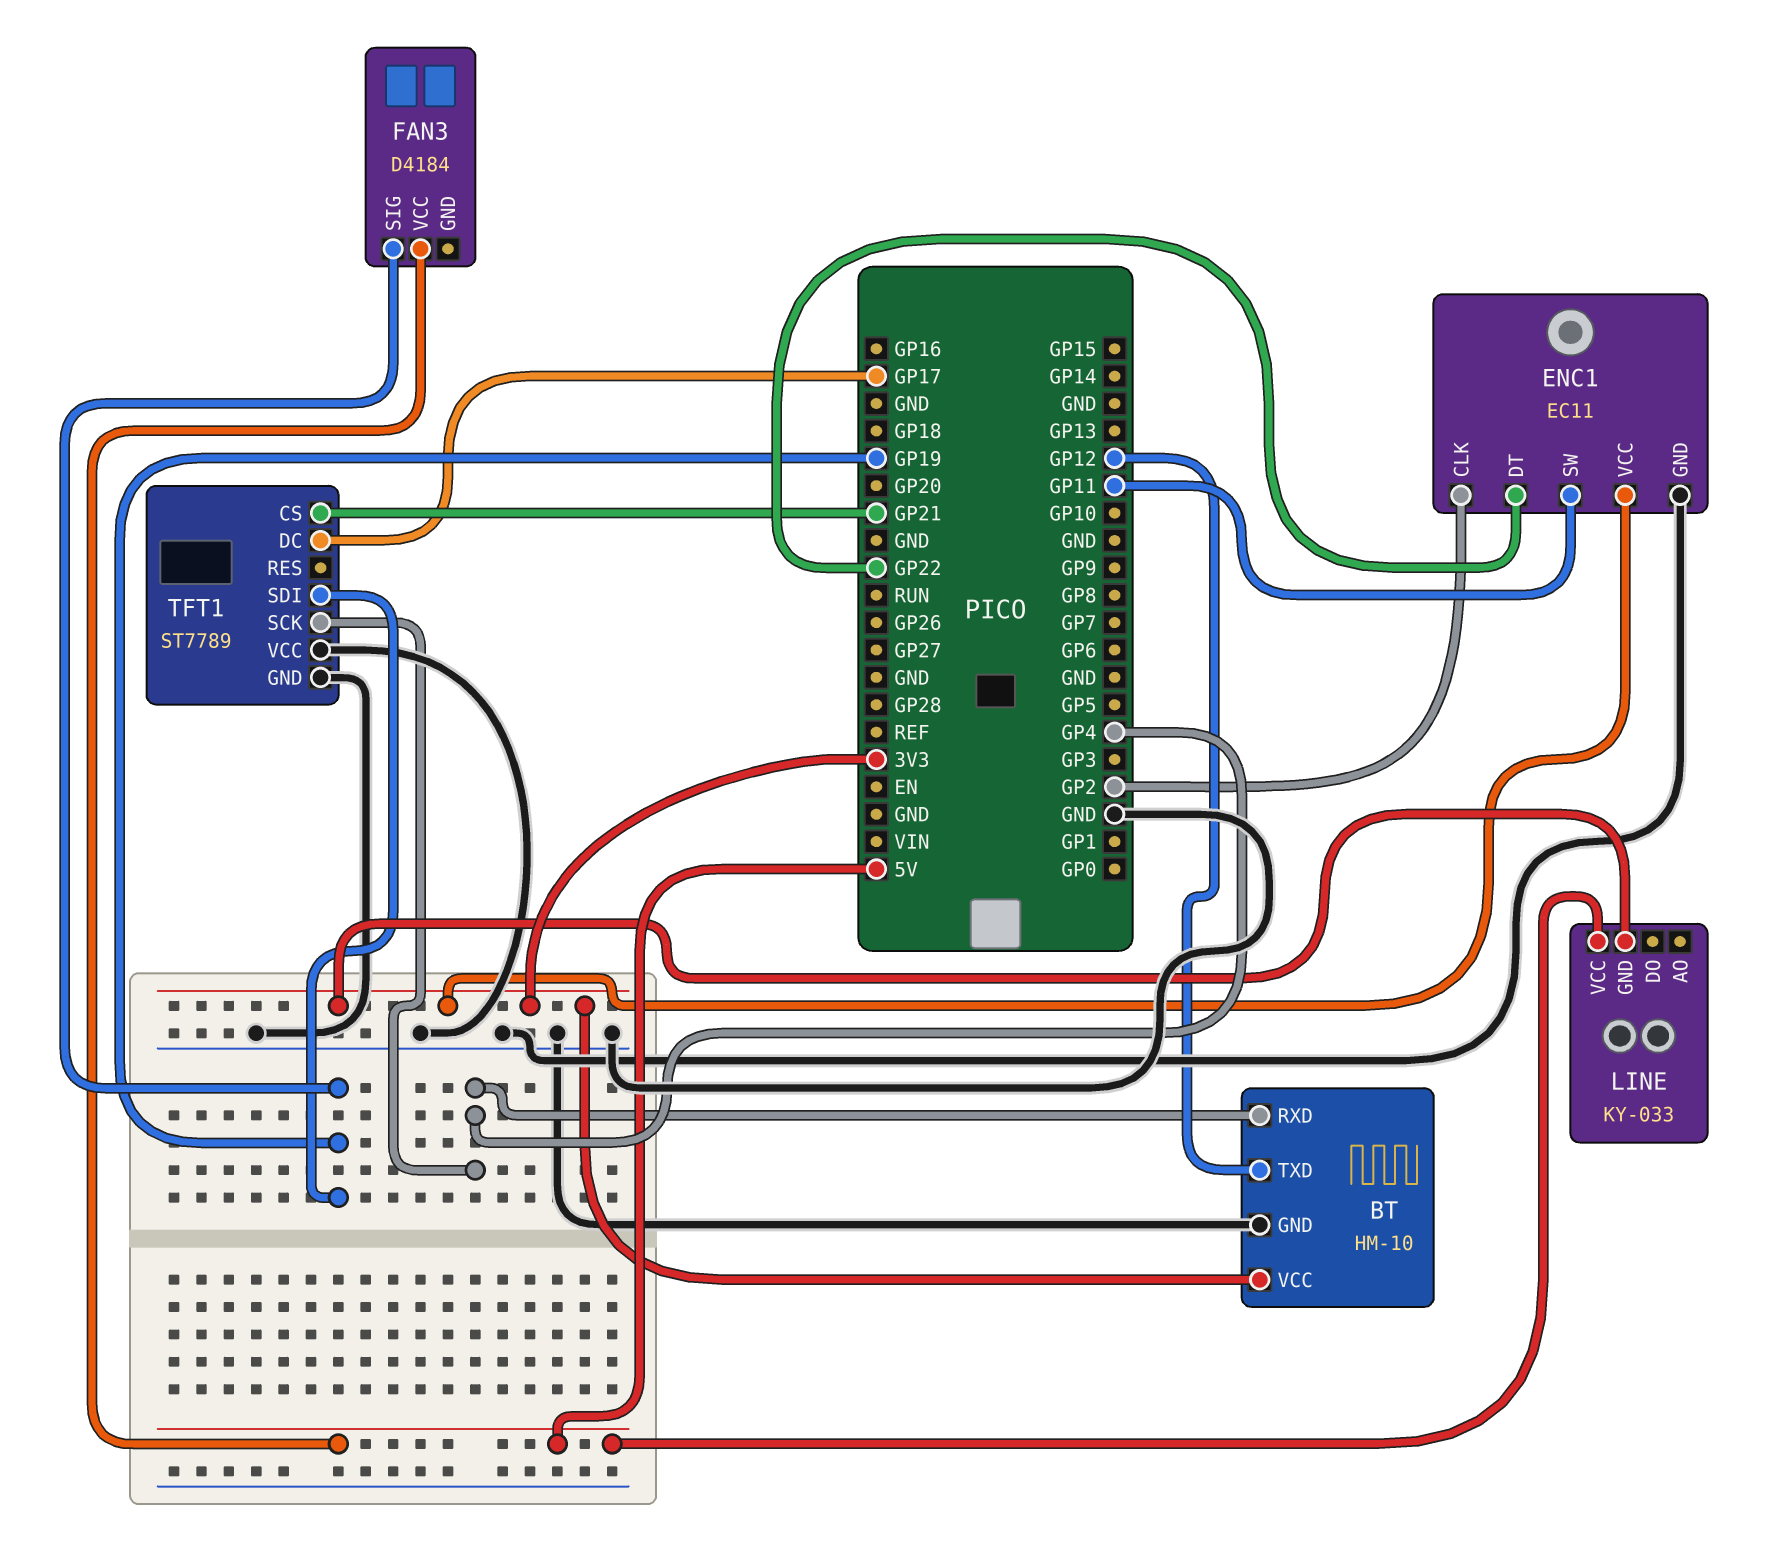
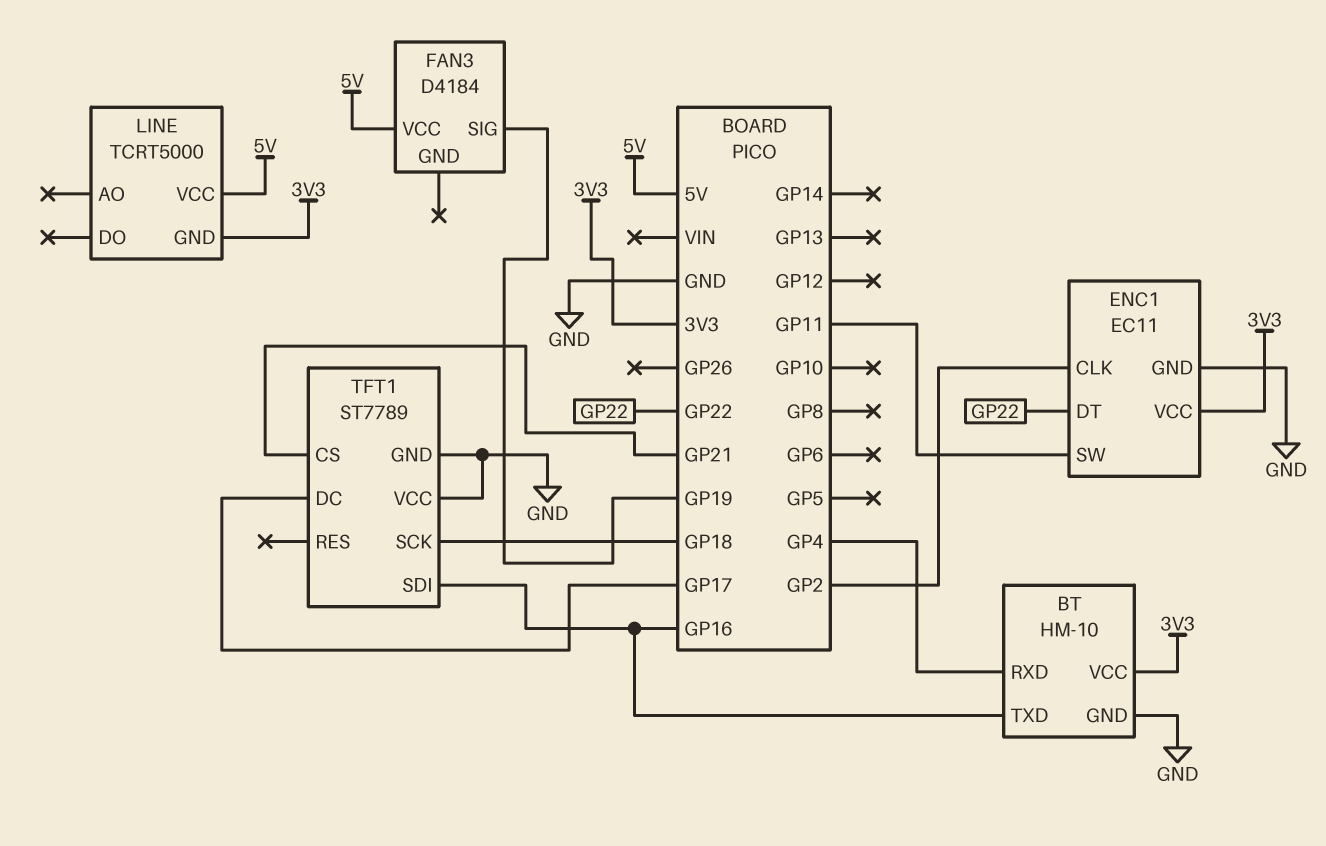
BT pin TXD: GP12 -> GP16
LINE: KY-033 -> TCRT5000
TFT1 pin SCK: GP4 -> GP18
TFT1 pin SDI: GP19 -> GP16

